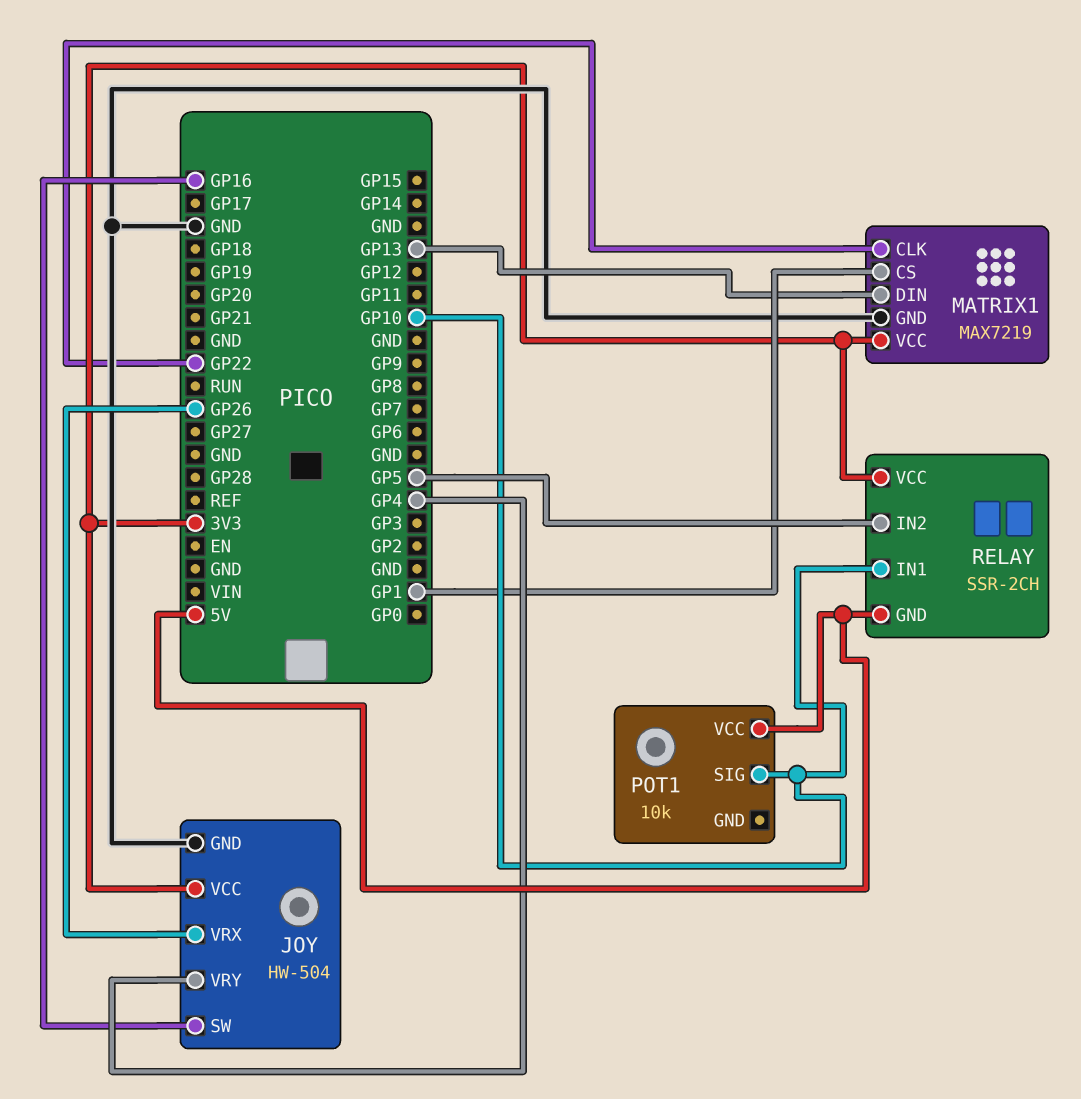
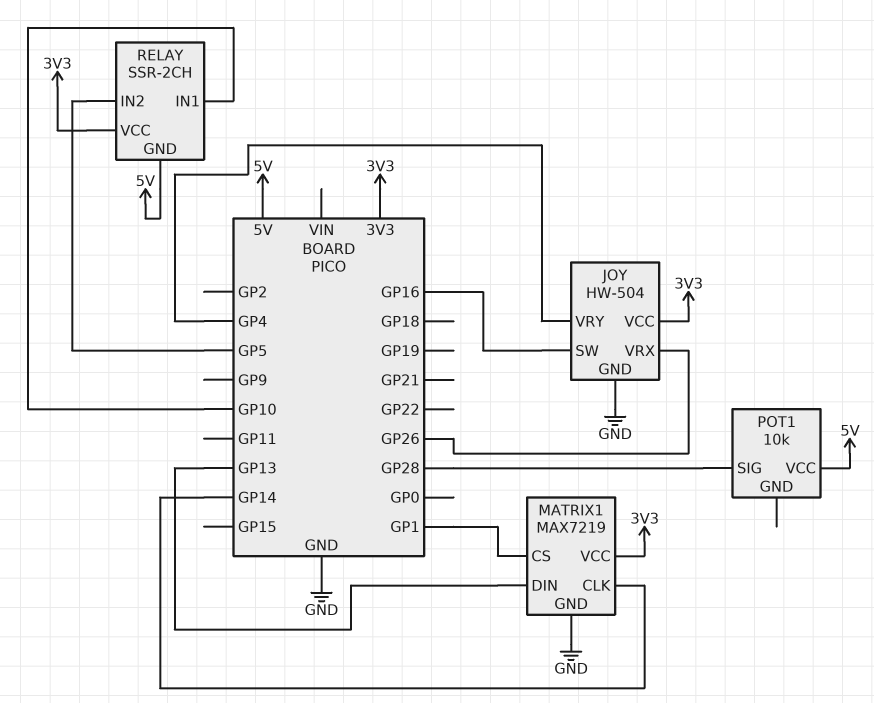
MATRIX1 pin CLK: GP22 -> GP14
POT1 pin SIG: GP10 -> GP28

